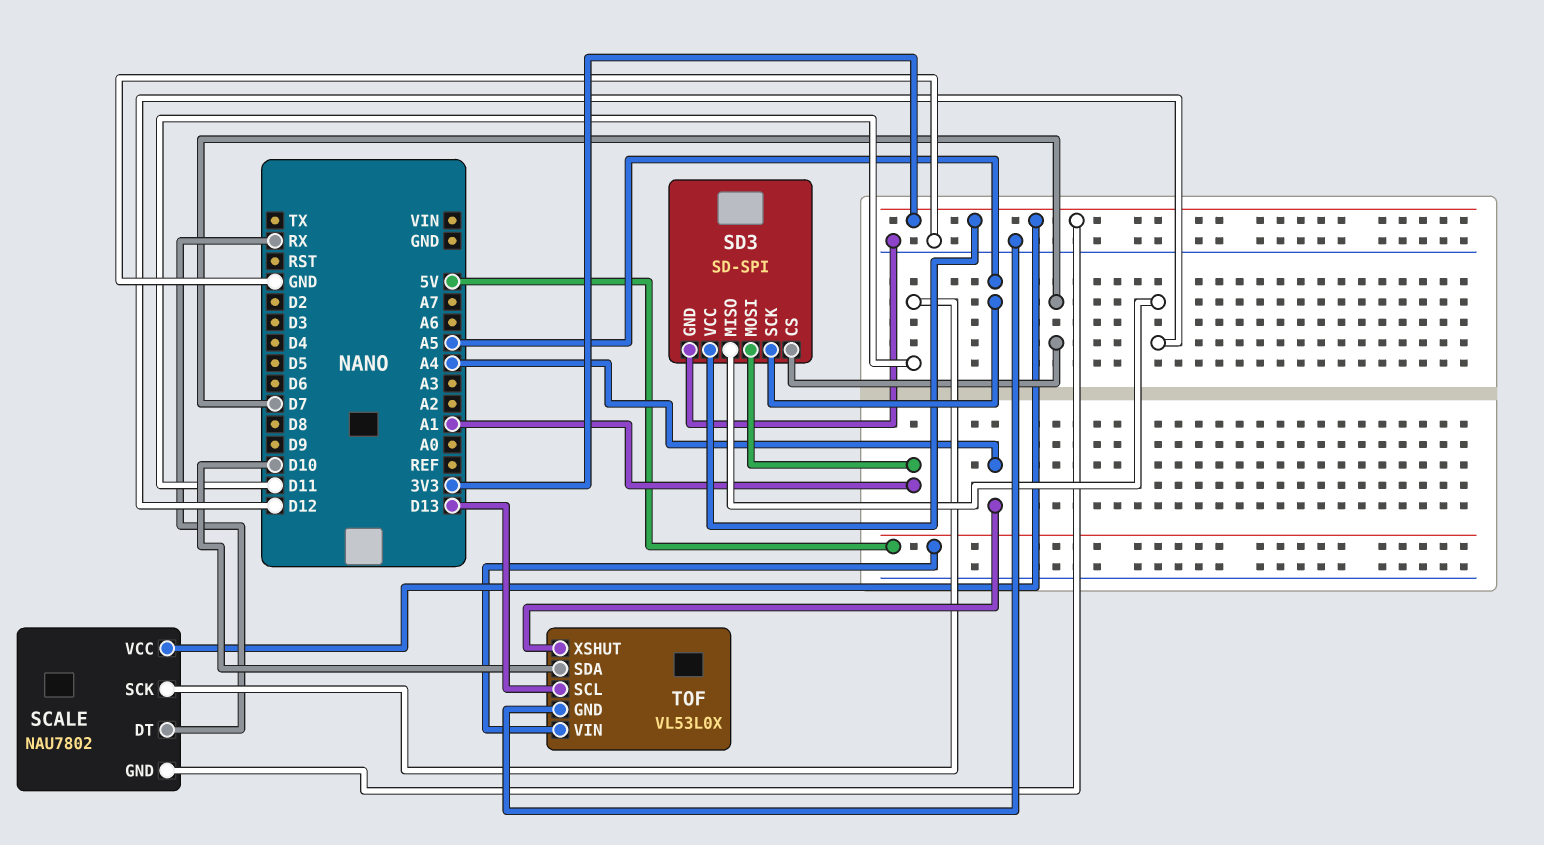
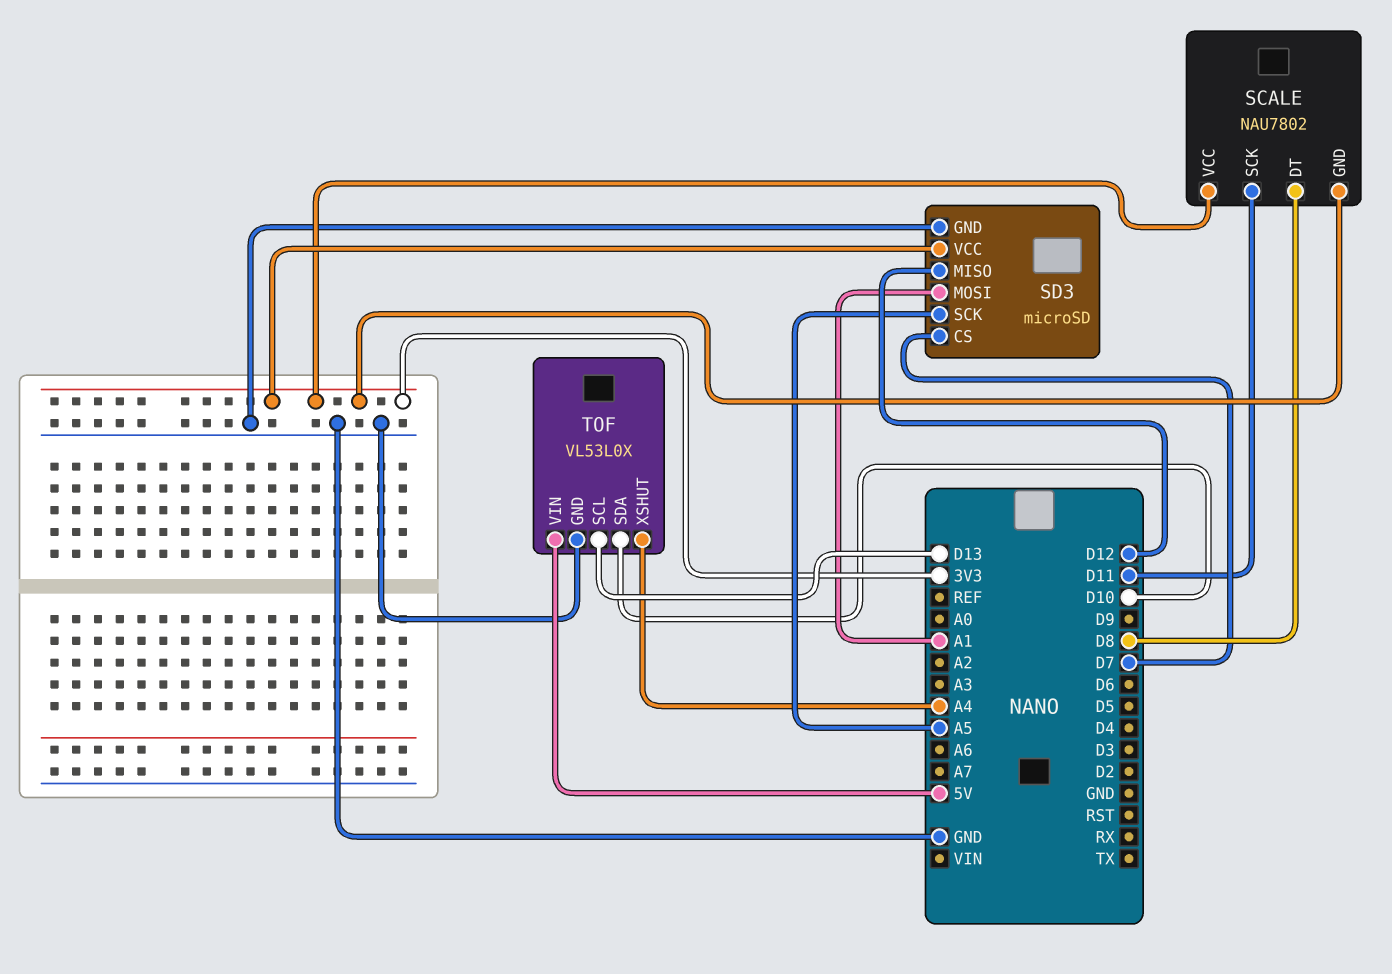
SCALE pin DT: RX -> D8
SD3: SD-SPI -> microSD

